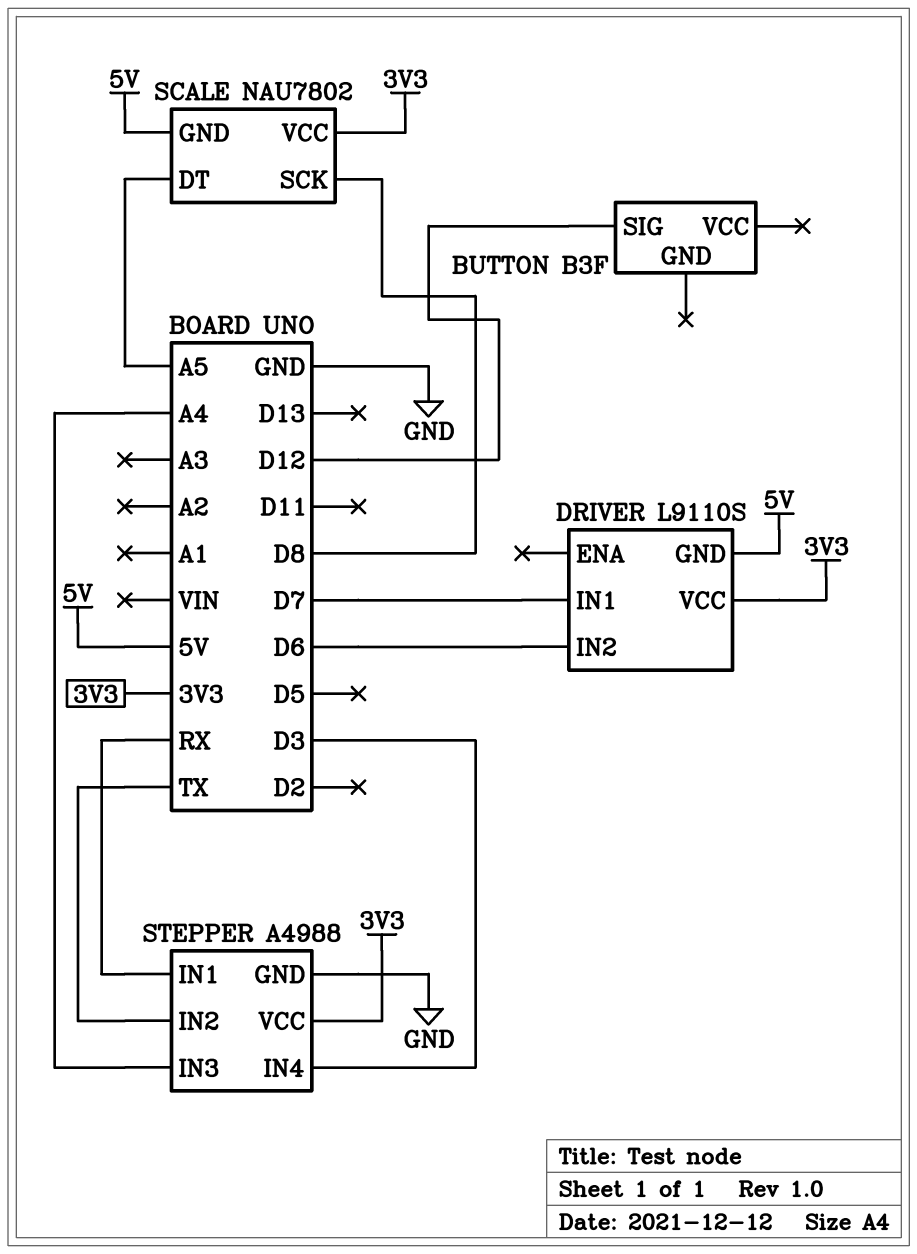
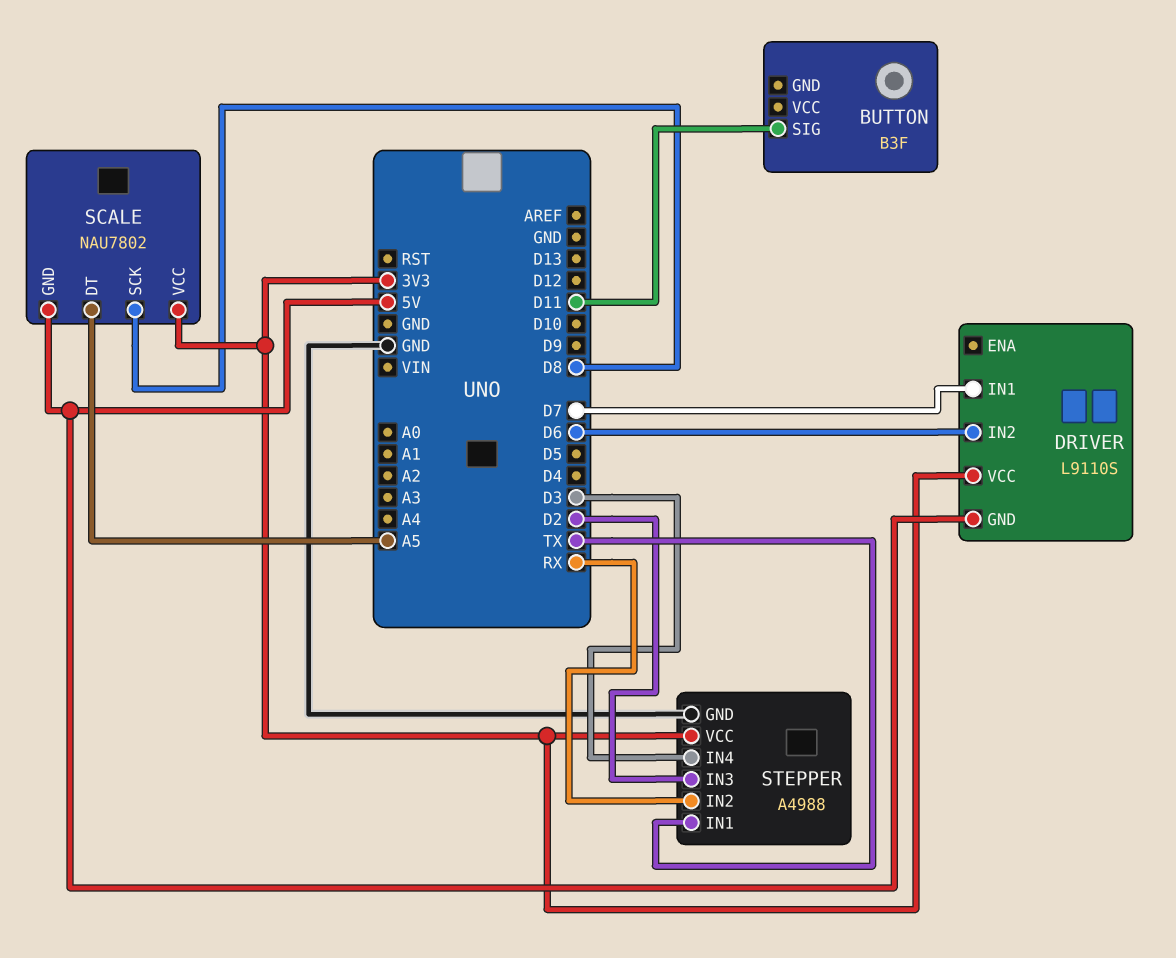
BUTTON pin SIG: D12 -> D11
STEPPER pin IN1: RX -> TX
STEPPER pin IN2: TX -> RX
STEPPER pin IN3: A4 -> D2

